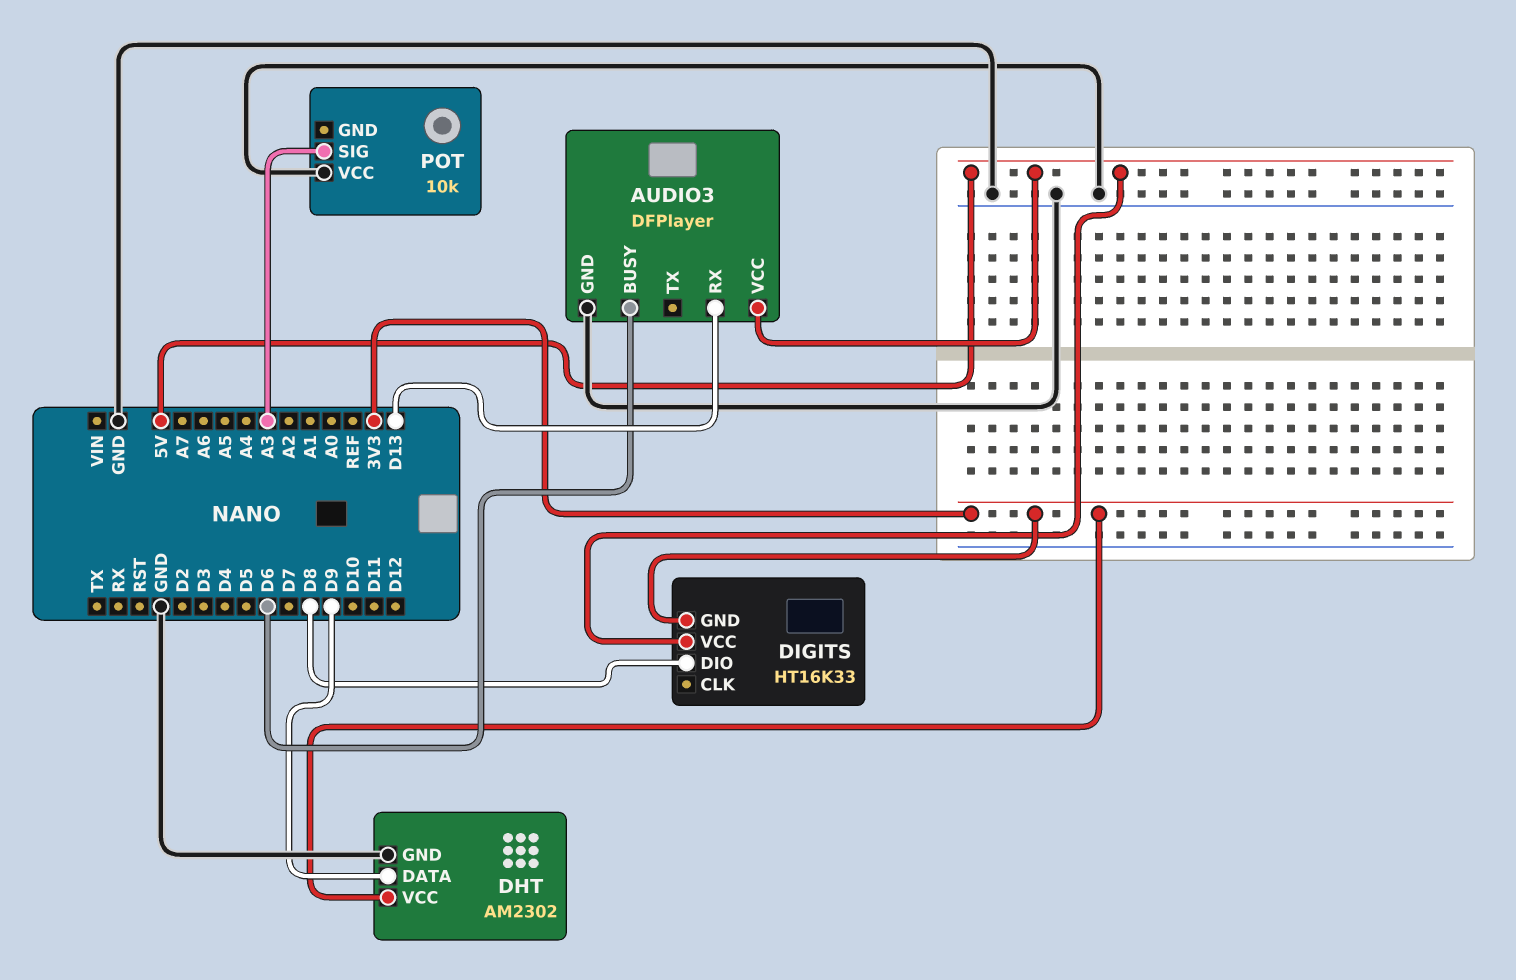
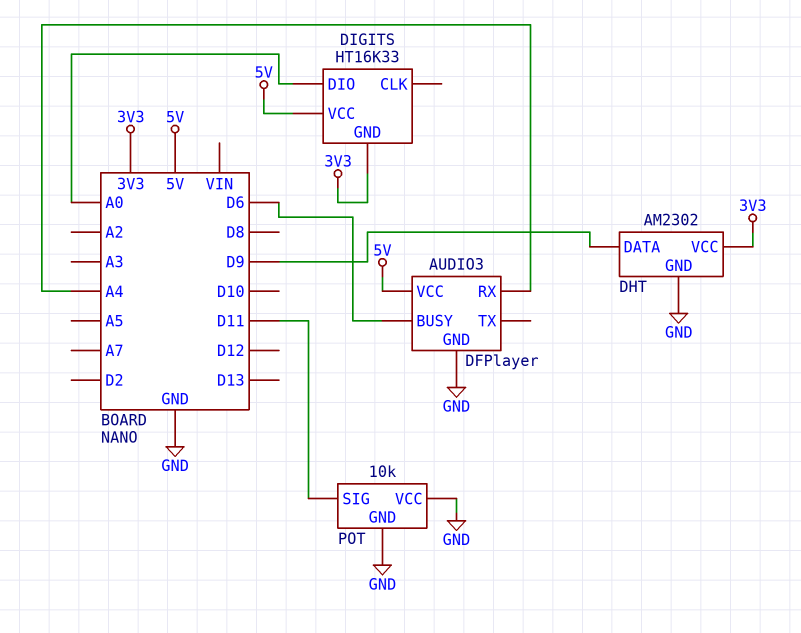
AUDIO3 pin RX: D13 -> A4
DIGITS pin DIO: D8 -> A0
POT pin GND: none -> GND
POT pin SIG: A3 -> D11

